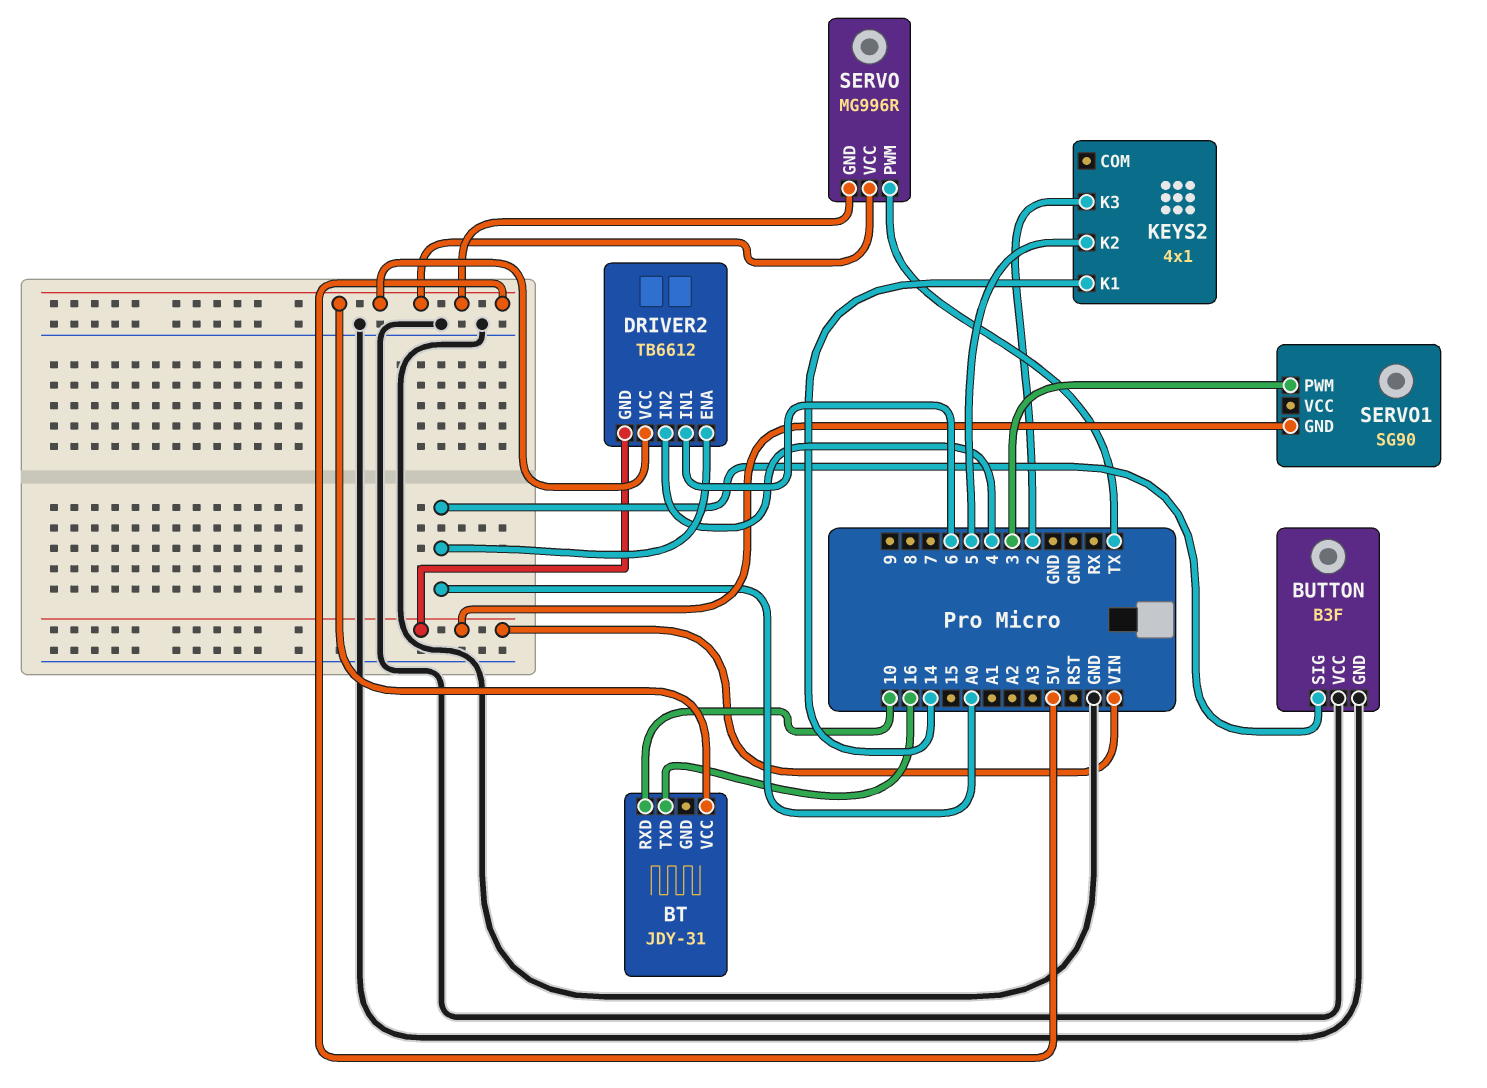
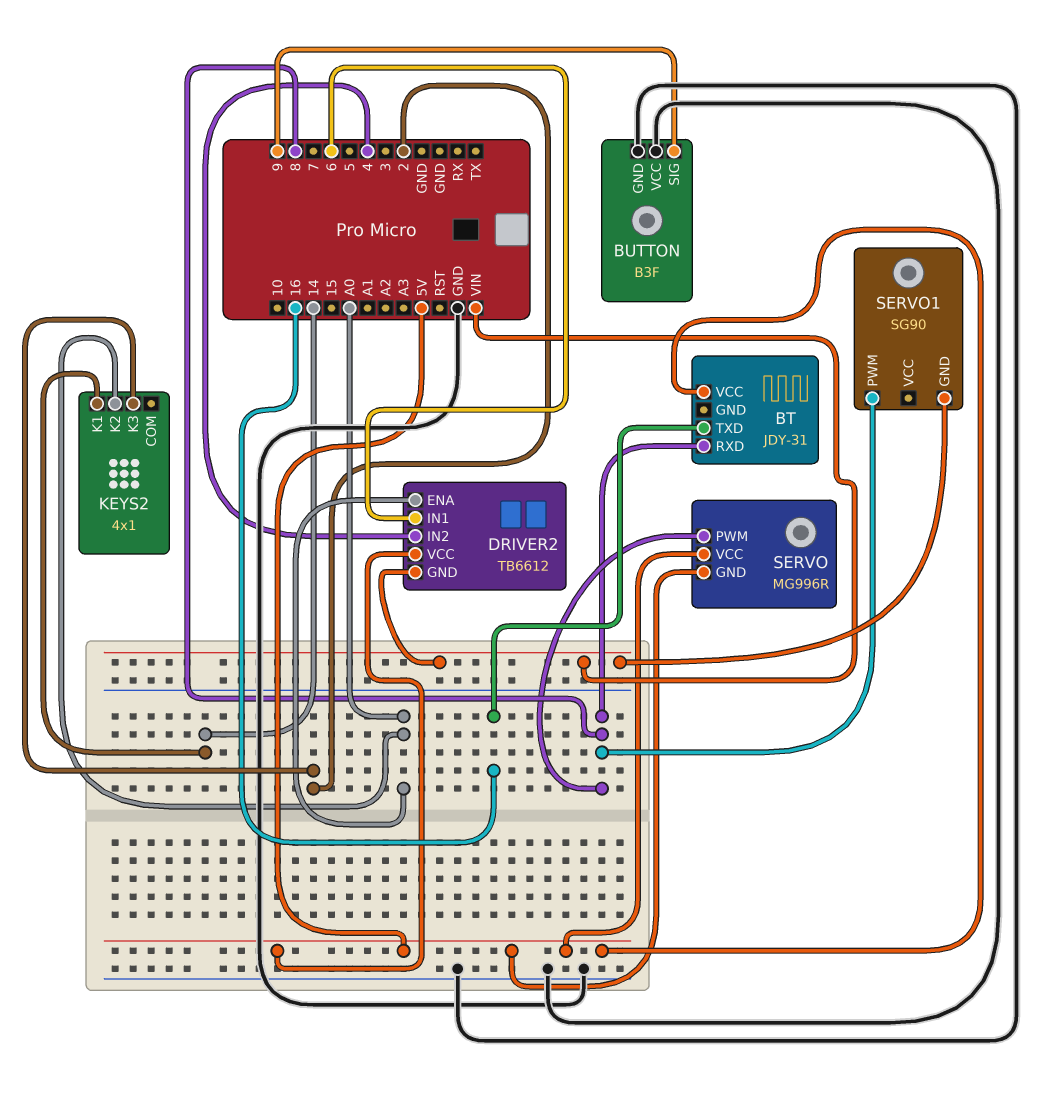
BT pin RXD: 10 -> 8
BUTTON pin SIG: A0 -> 9
KEYS2 pin K2: 5 -> A0
SERVO pin PWM: TX -> 8
SERVO1 pin PWM: 3 -> 8

